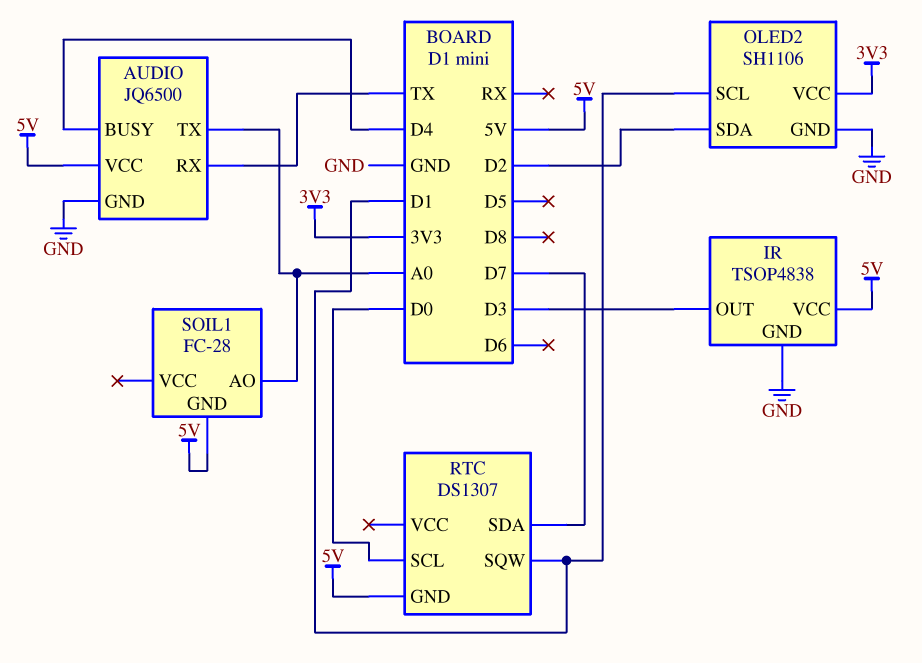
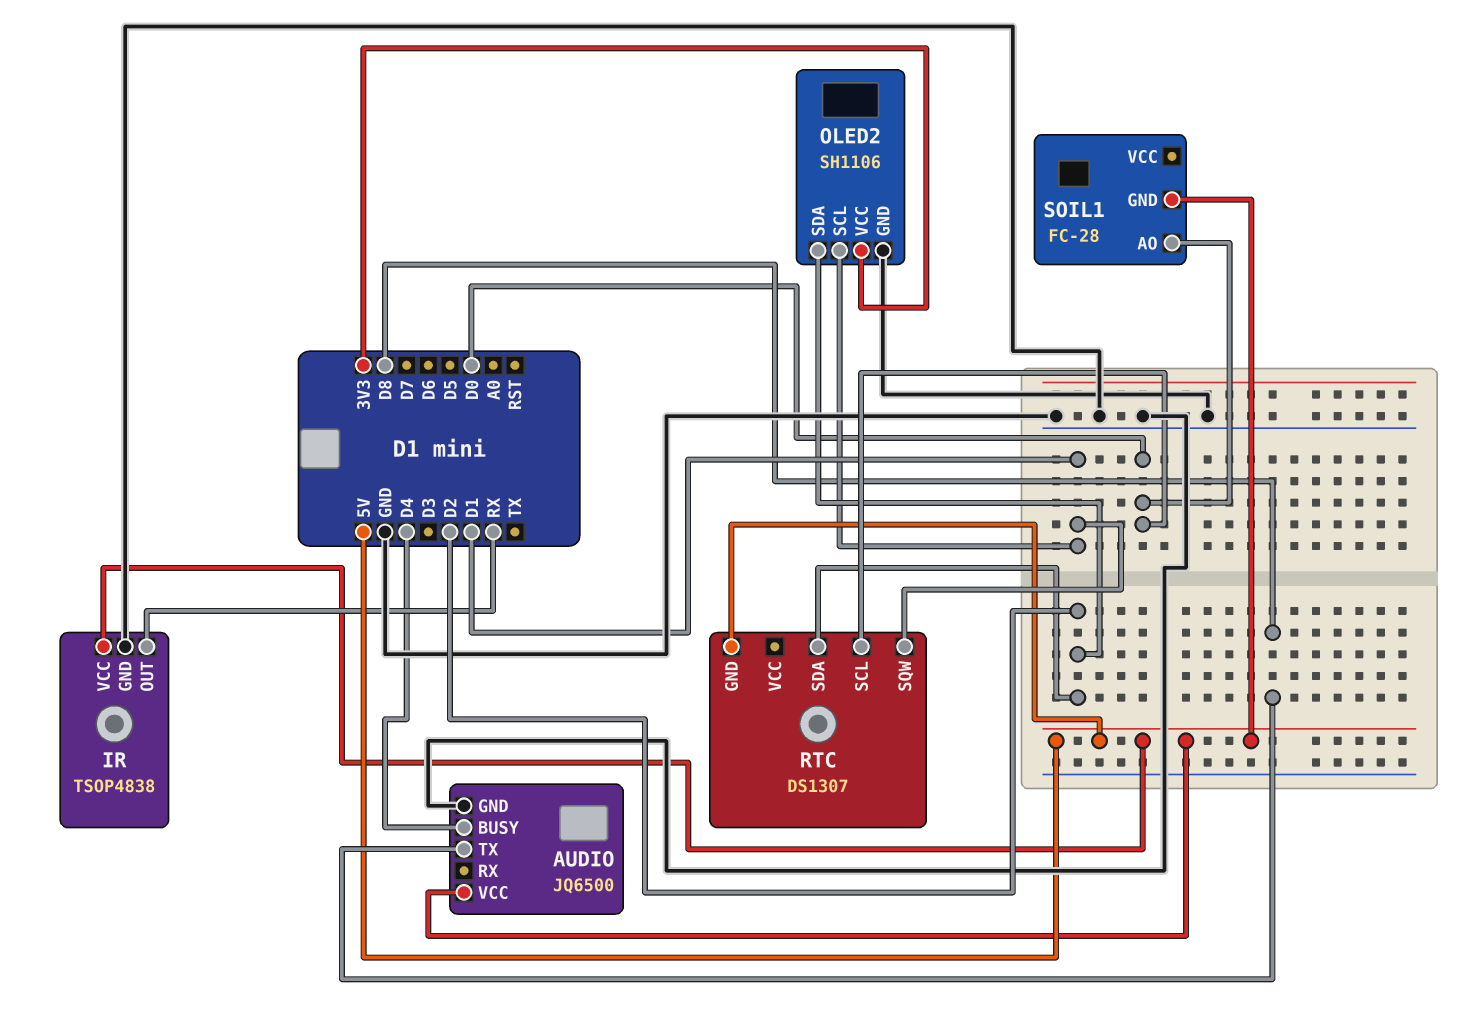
AUDIO pin RX: TX -> none
AUDIO pin TX: A0 -> D8
IR pin OUT: D3 -> RX
RTC pin SDA: D7 -> D2
SOIL1 pin AO: A0 -> D0

